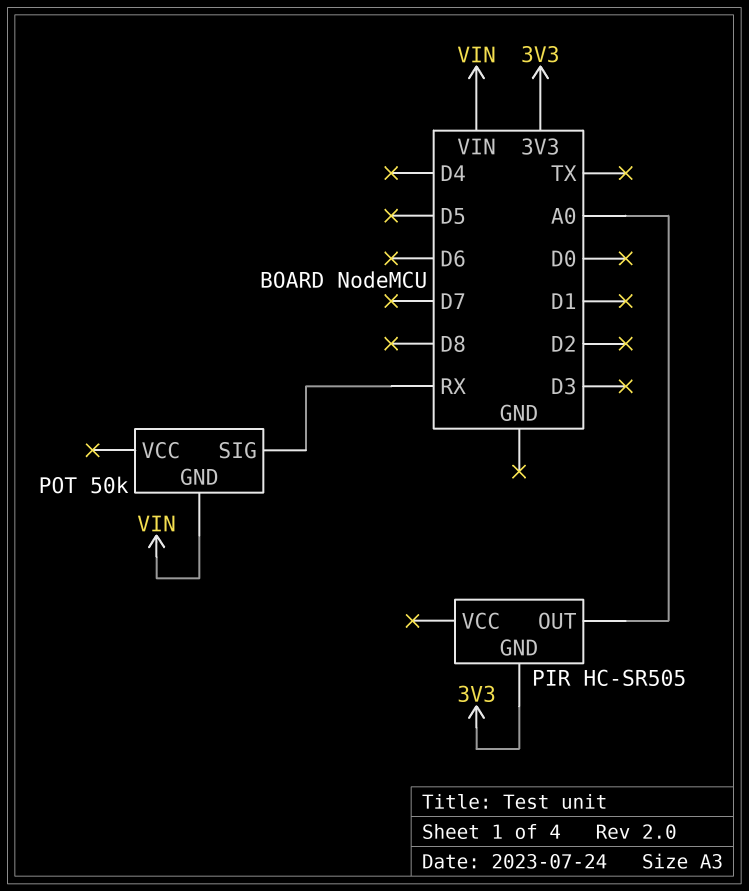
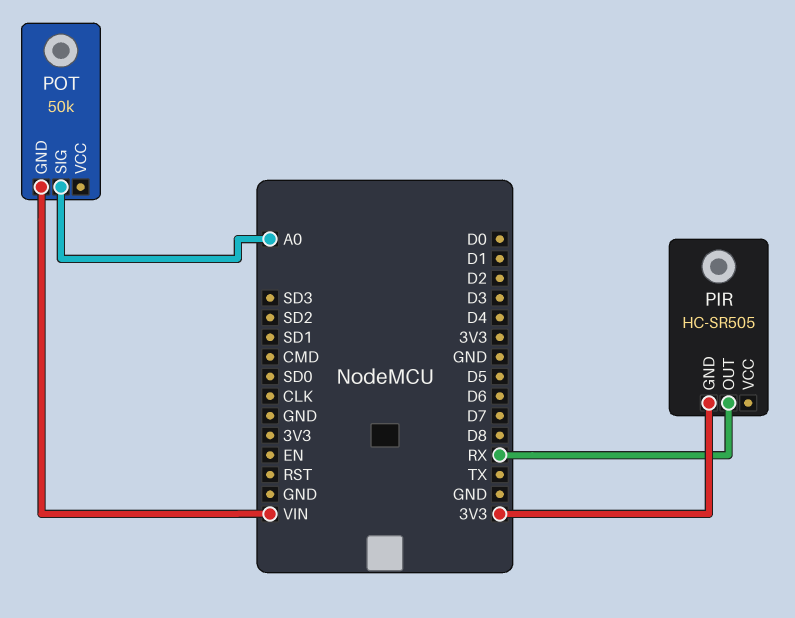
PIR pin OUT: A0 -> RX
POT pin SIG: RX -> A0

